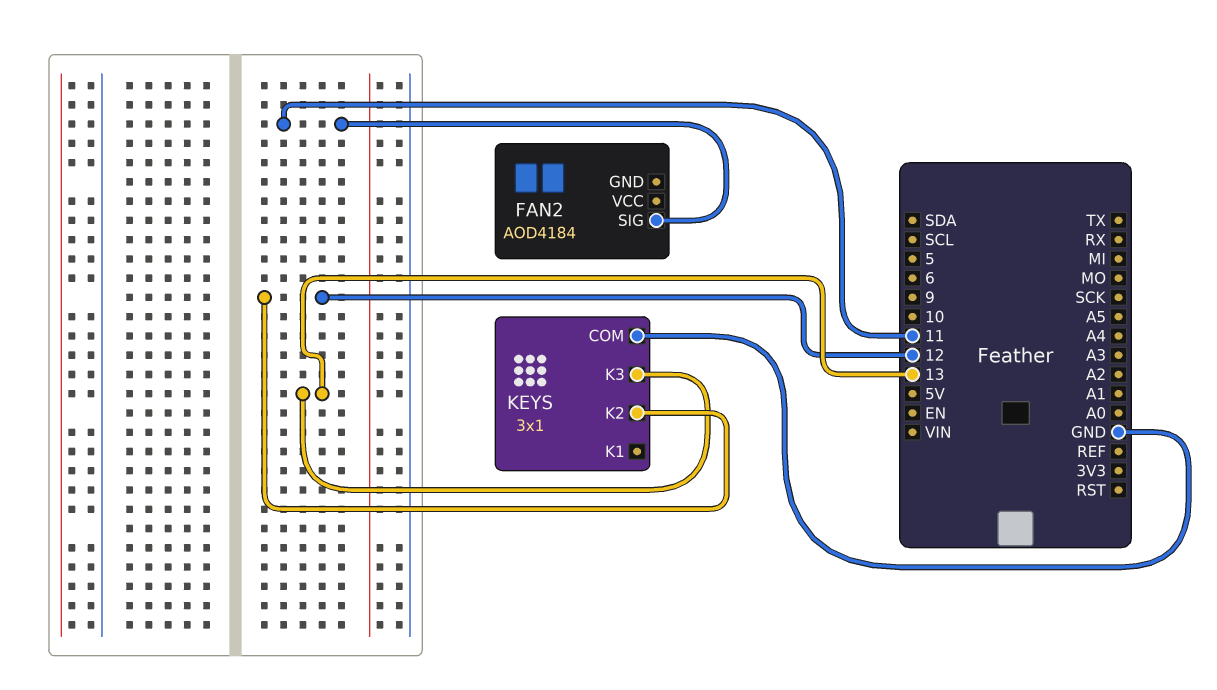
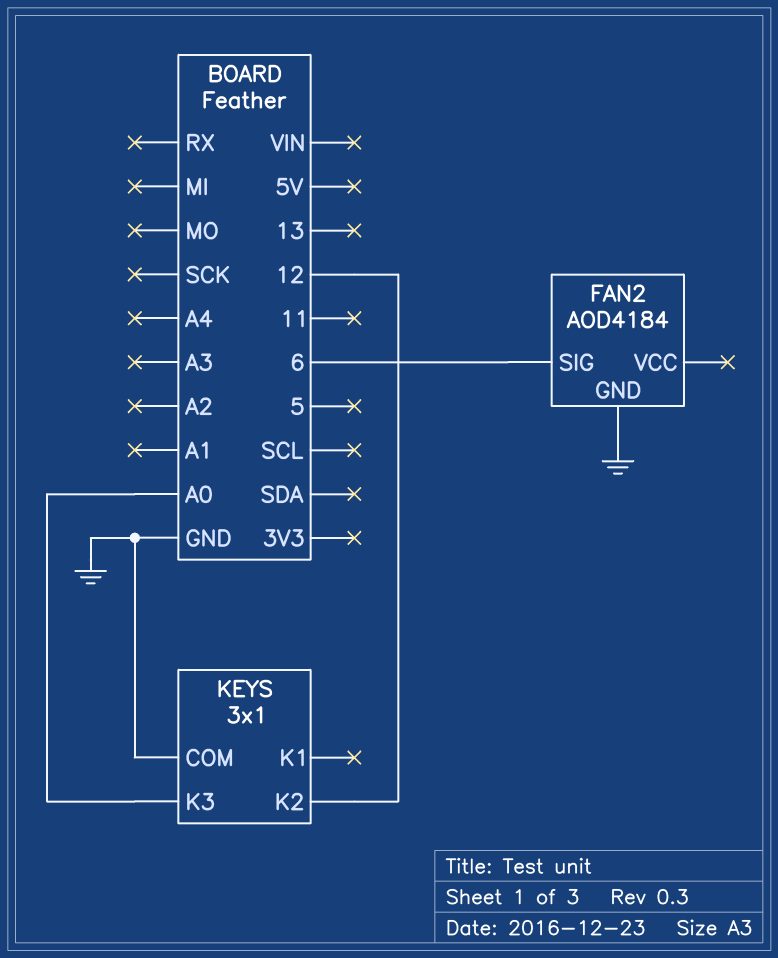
FAN2 pin GND: none -> GND
FAN2 pin SIG: 11 -> 6
KEYS pin K3: 13 -> A0

